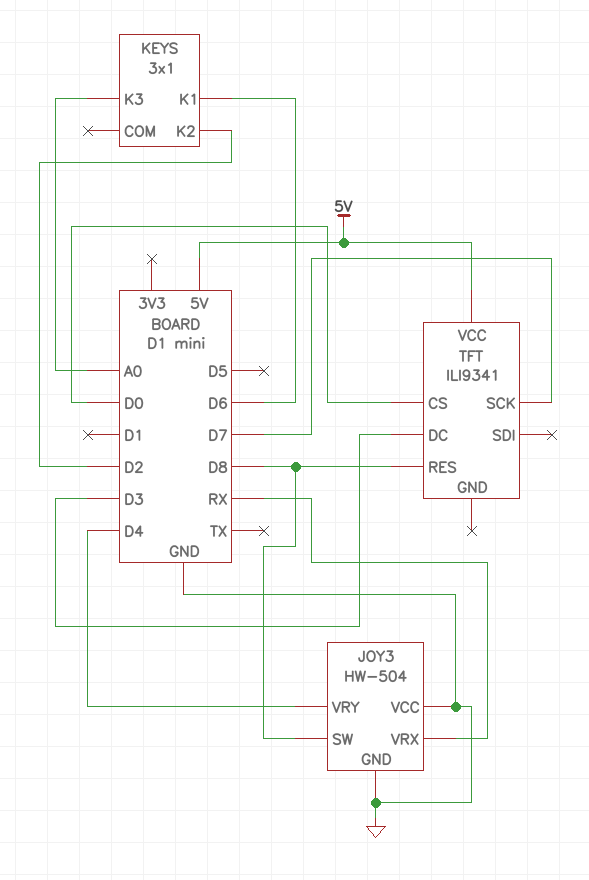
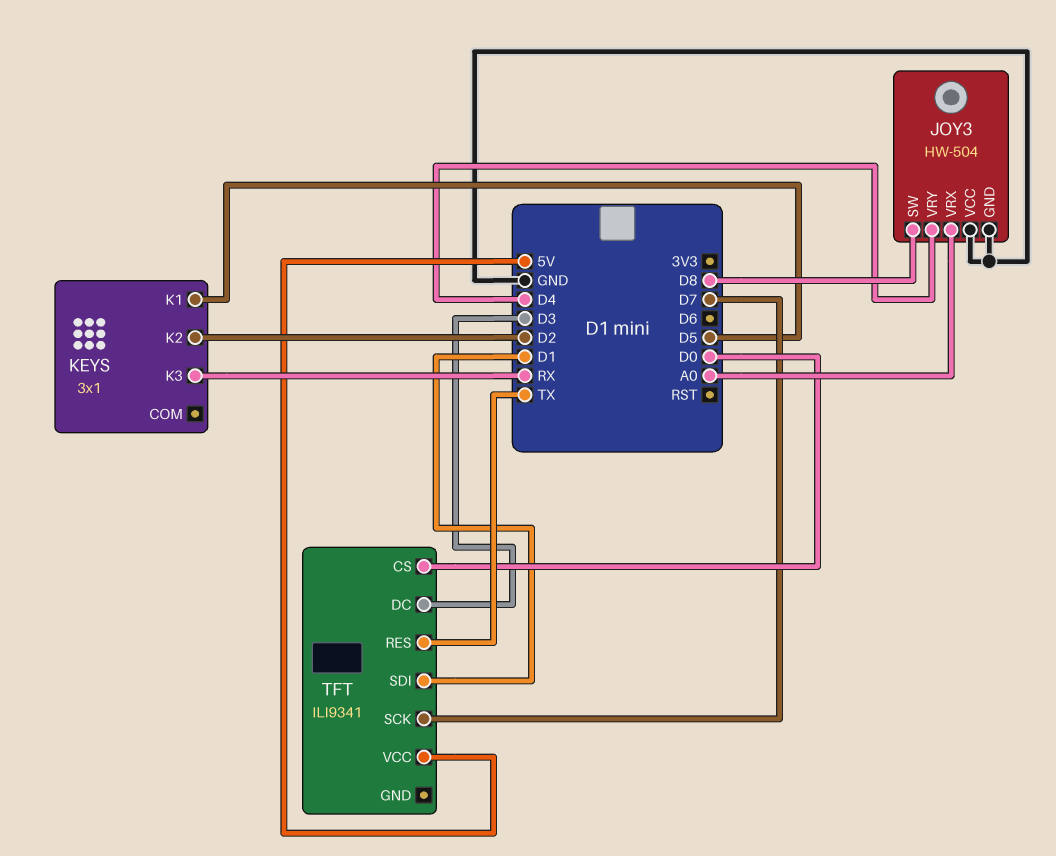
JOY3 pin VRX: RX -> A0
KEYS pin K1: D6 -> D5
KEYS pin K3: A0 -> RX
TFT pin RES: D8 -> TX
TFT pin SDI: none -> D1

